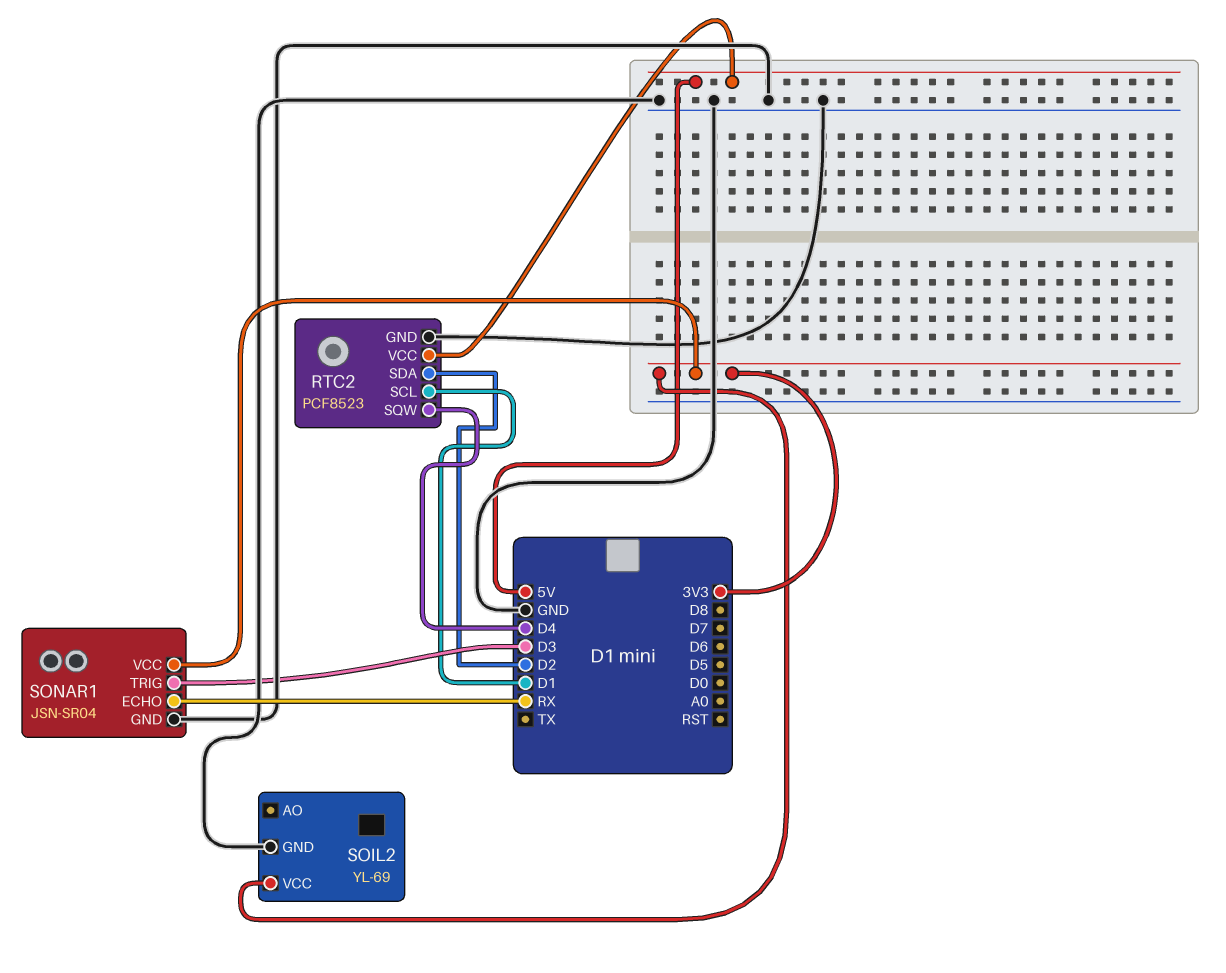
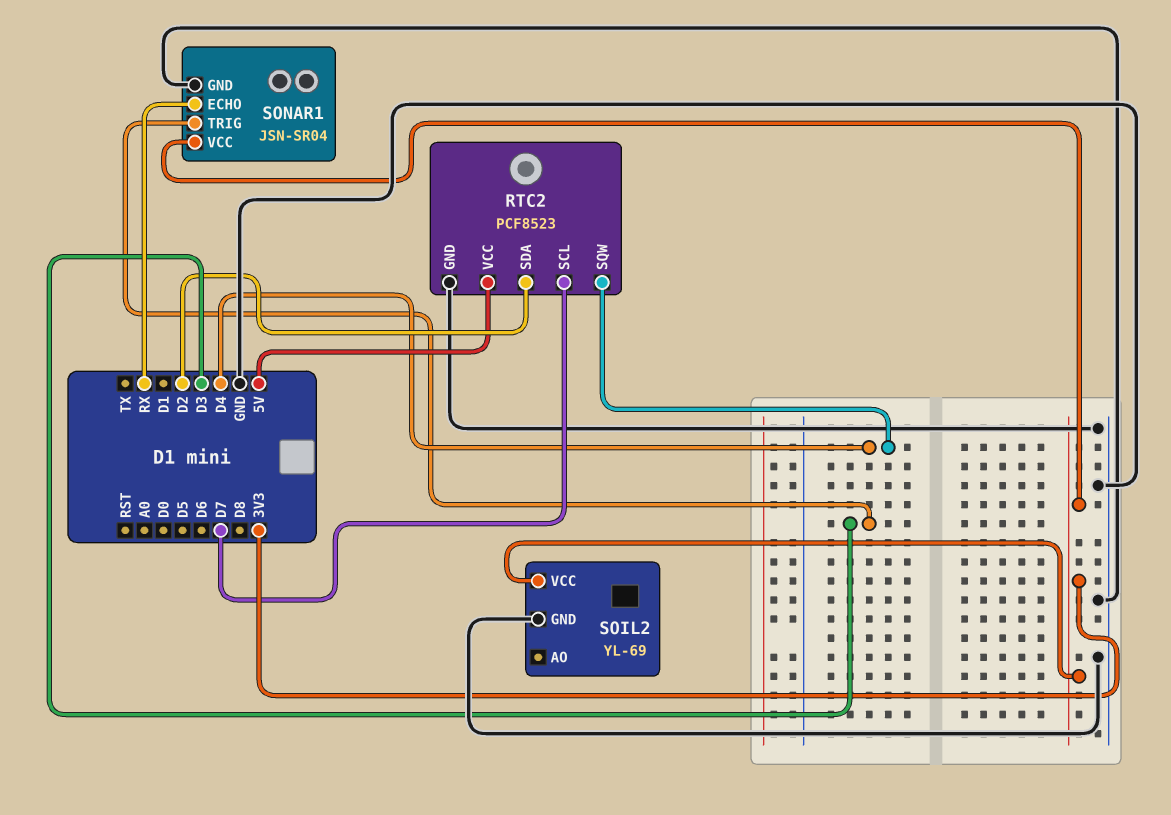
RTC2 pin SCL: D1 -> D7

